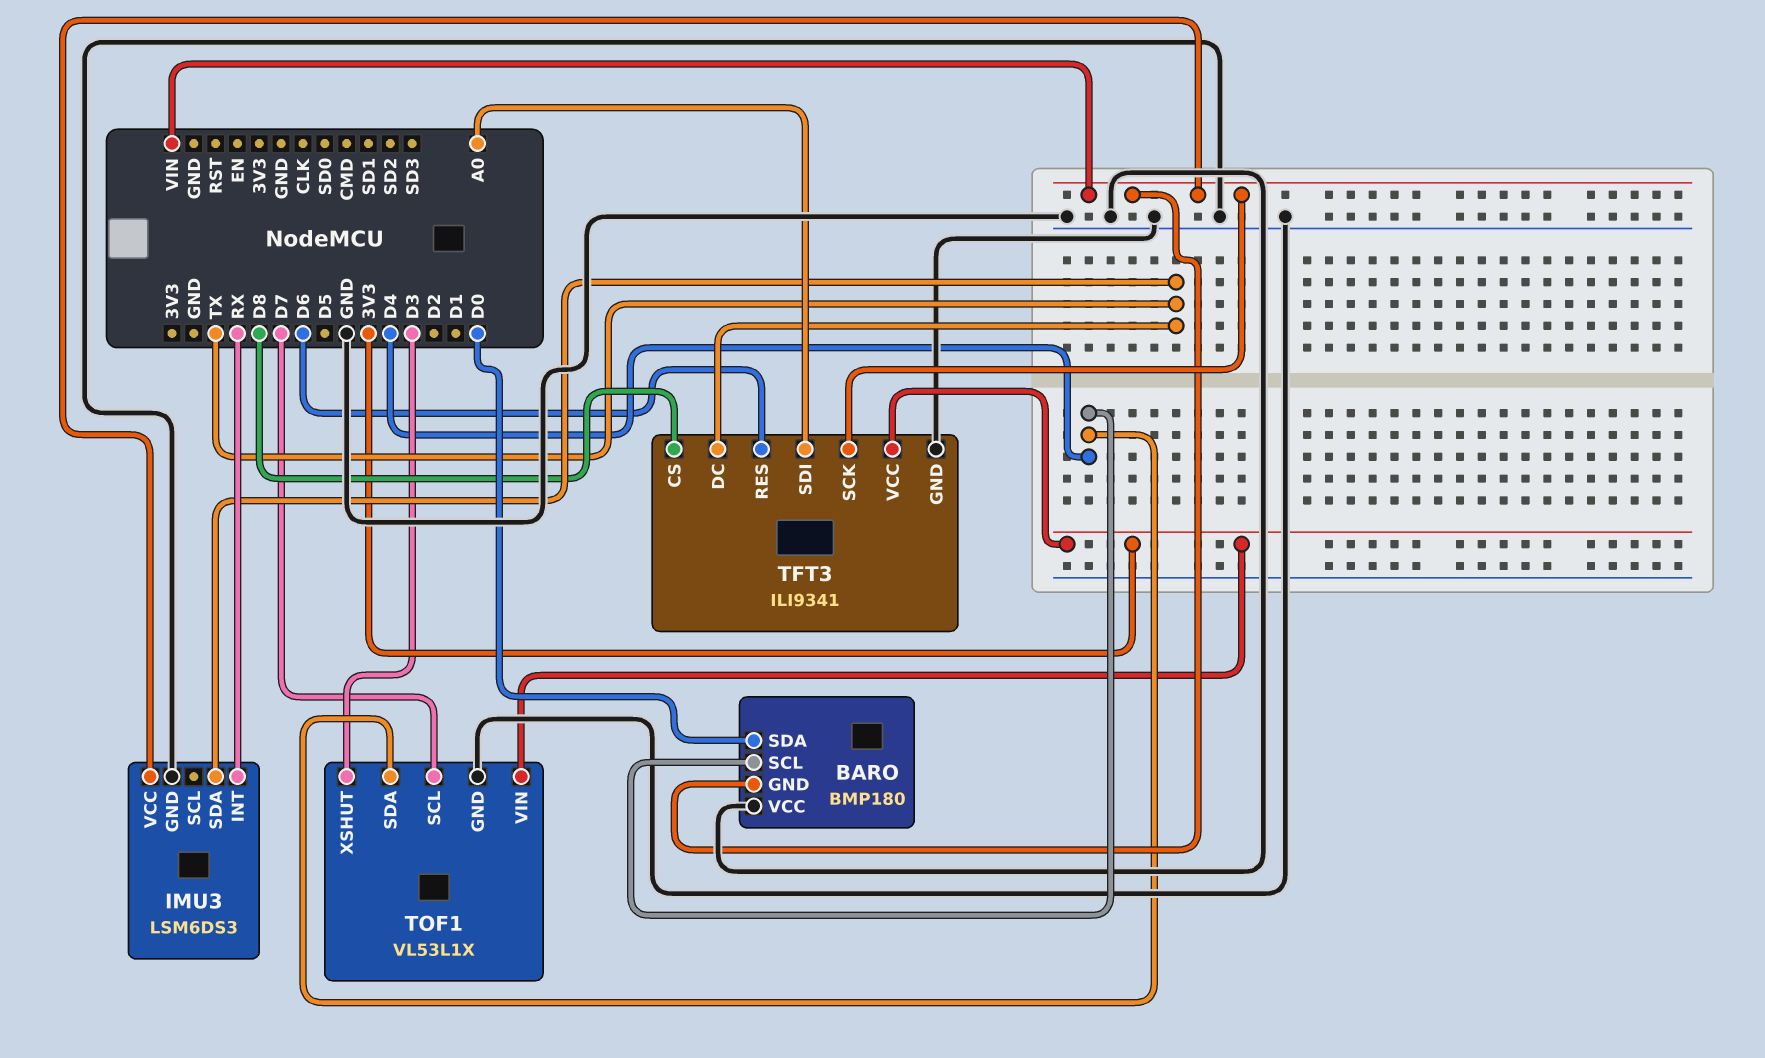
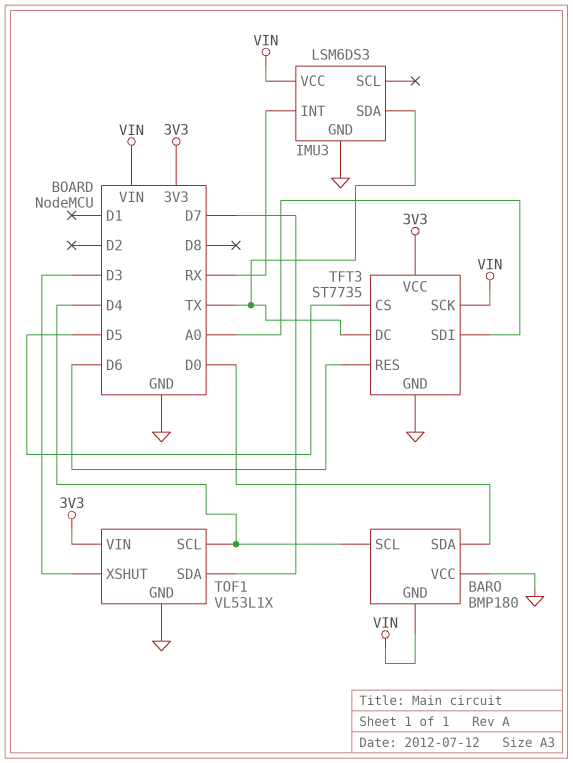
TFT3: ILI9341 -> ST7735
TFT3 pin CS: D8 -> D5
TOF1 pin SCL: D7 -> D4
TOF1 pin SDA: D4 -> D7

